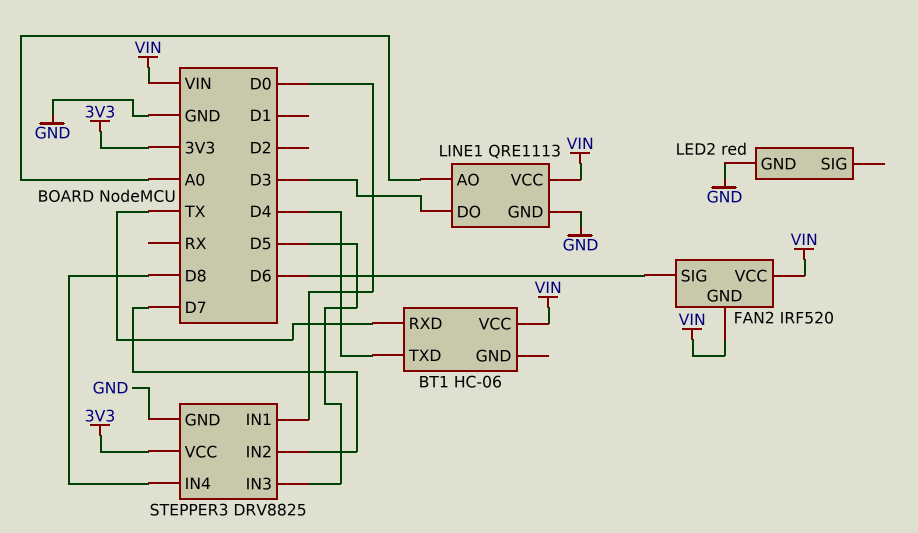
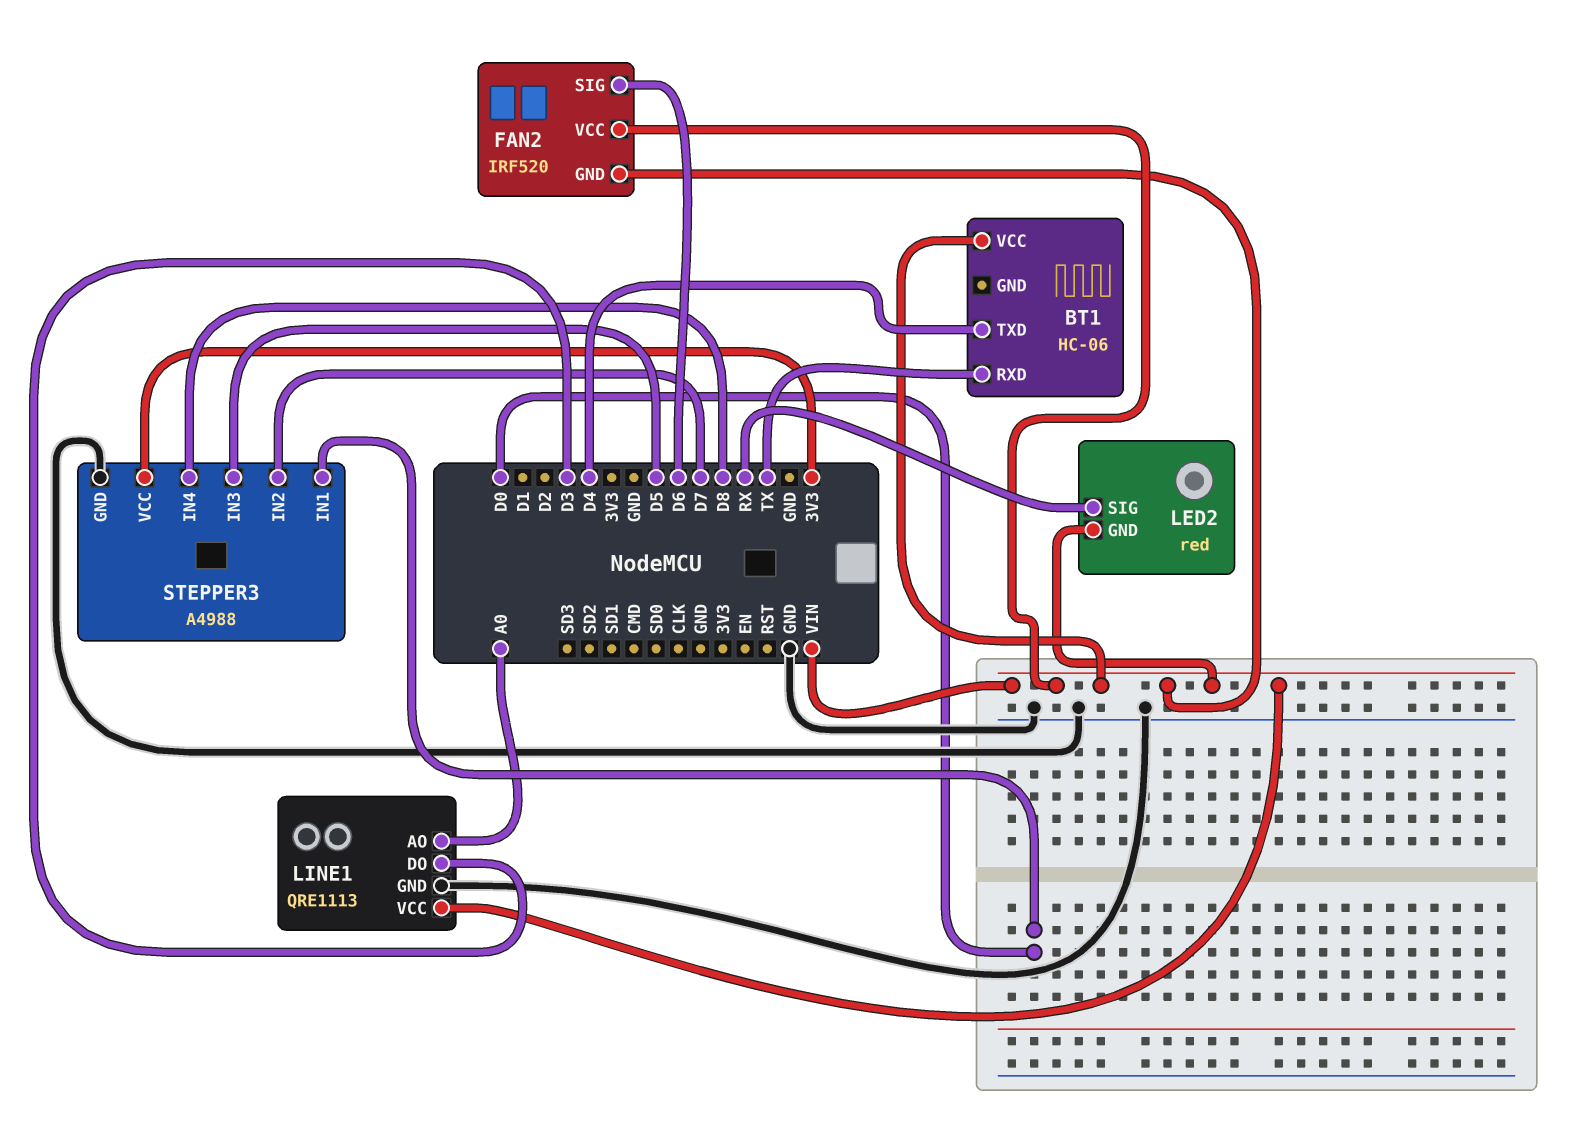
LED2 pin GND: GND -> VIN
LED2 pin SIG: none -> RX
STEPPER3: DRV8825 -> A4988

